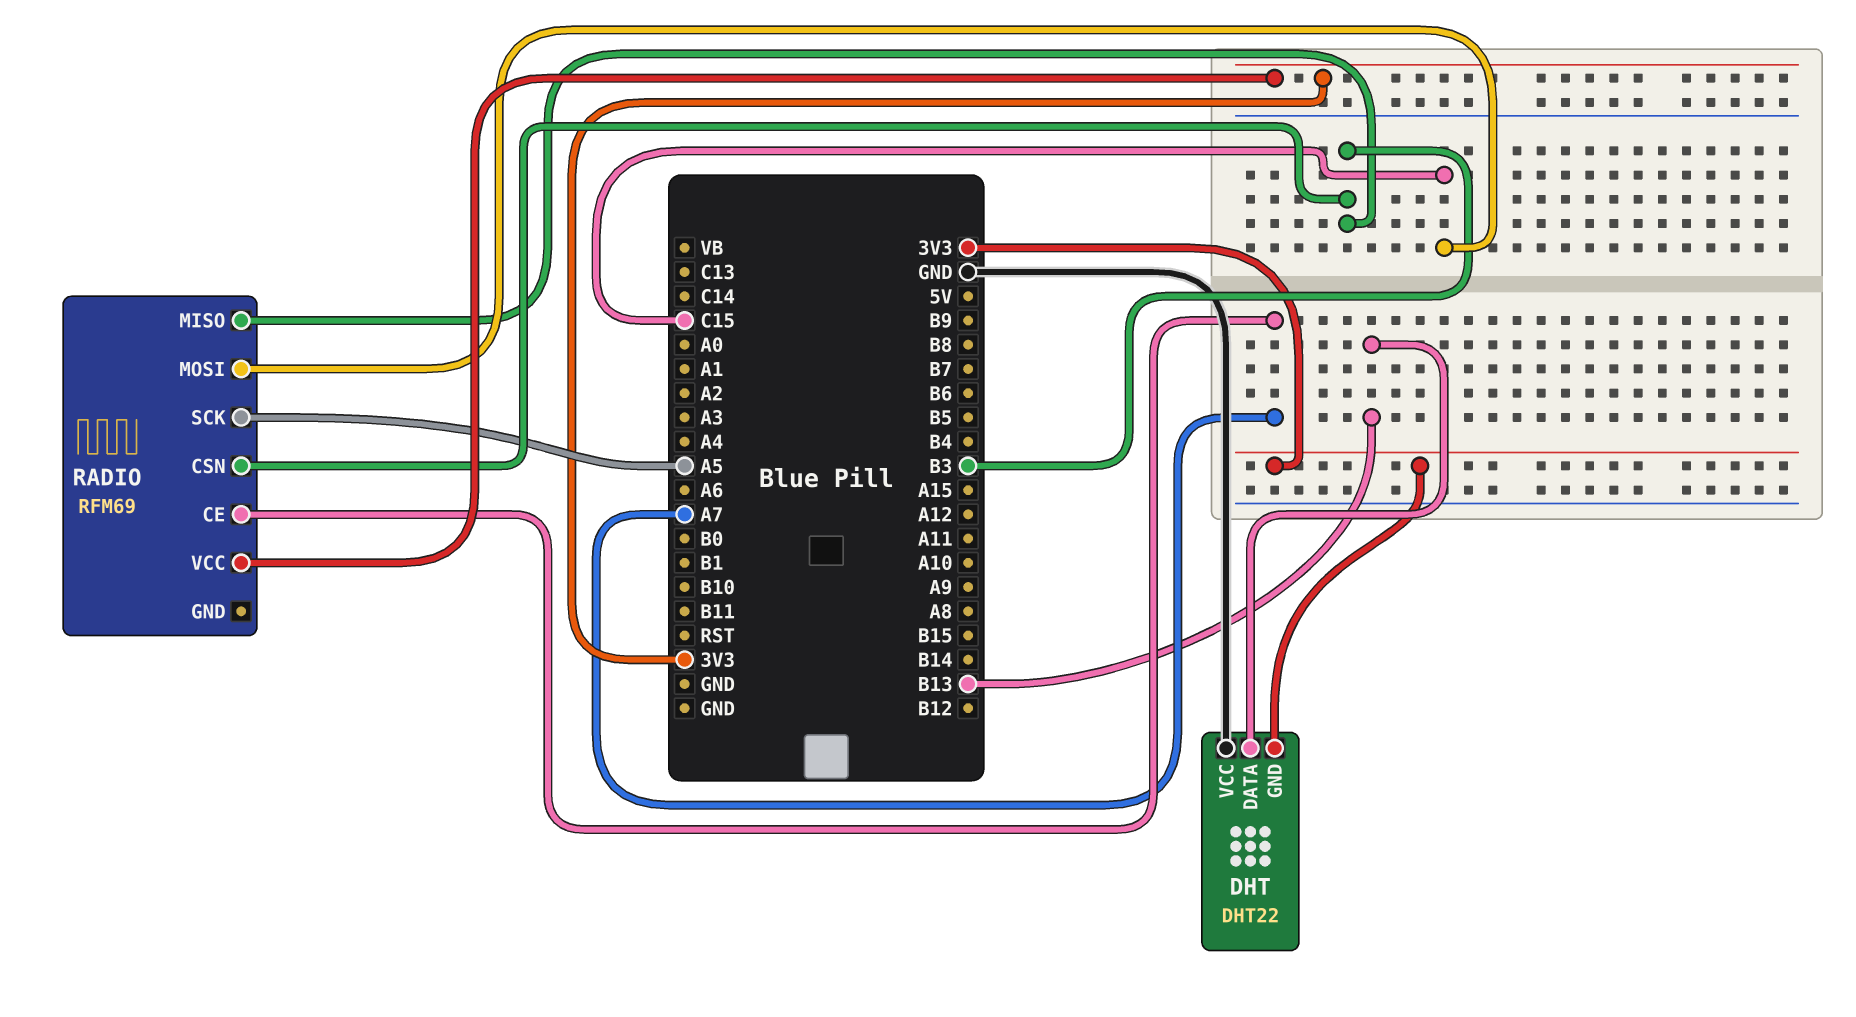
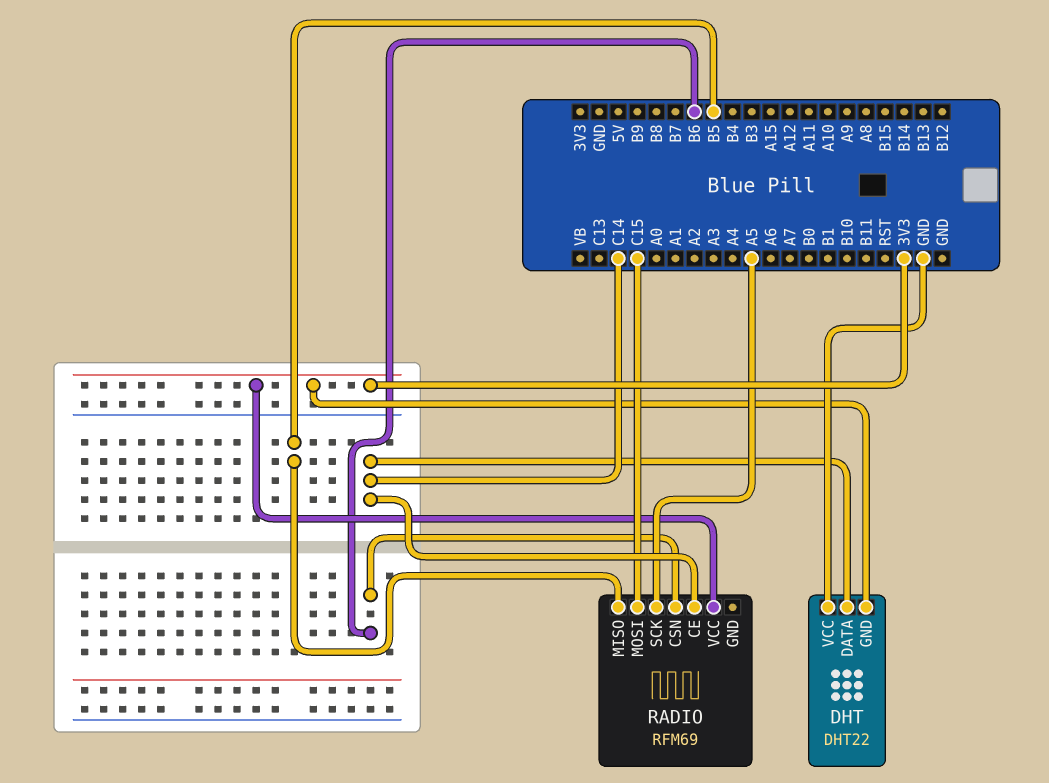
DHT pin DATA: B13 -> C14
RADIO pin CE: A7 -> C14
RADIO pin CSN: B3 -> B6
RADIO pin MISO: B3 -> B5

